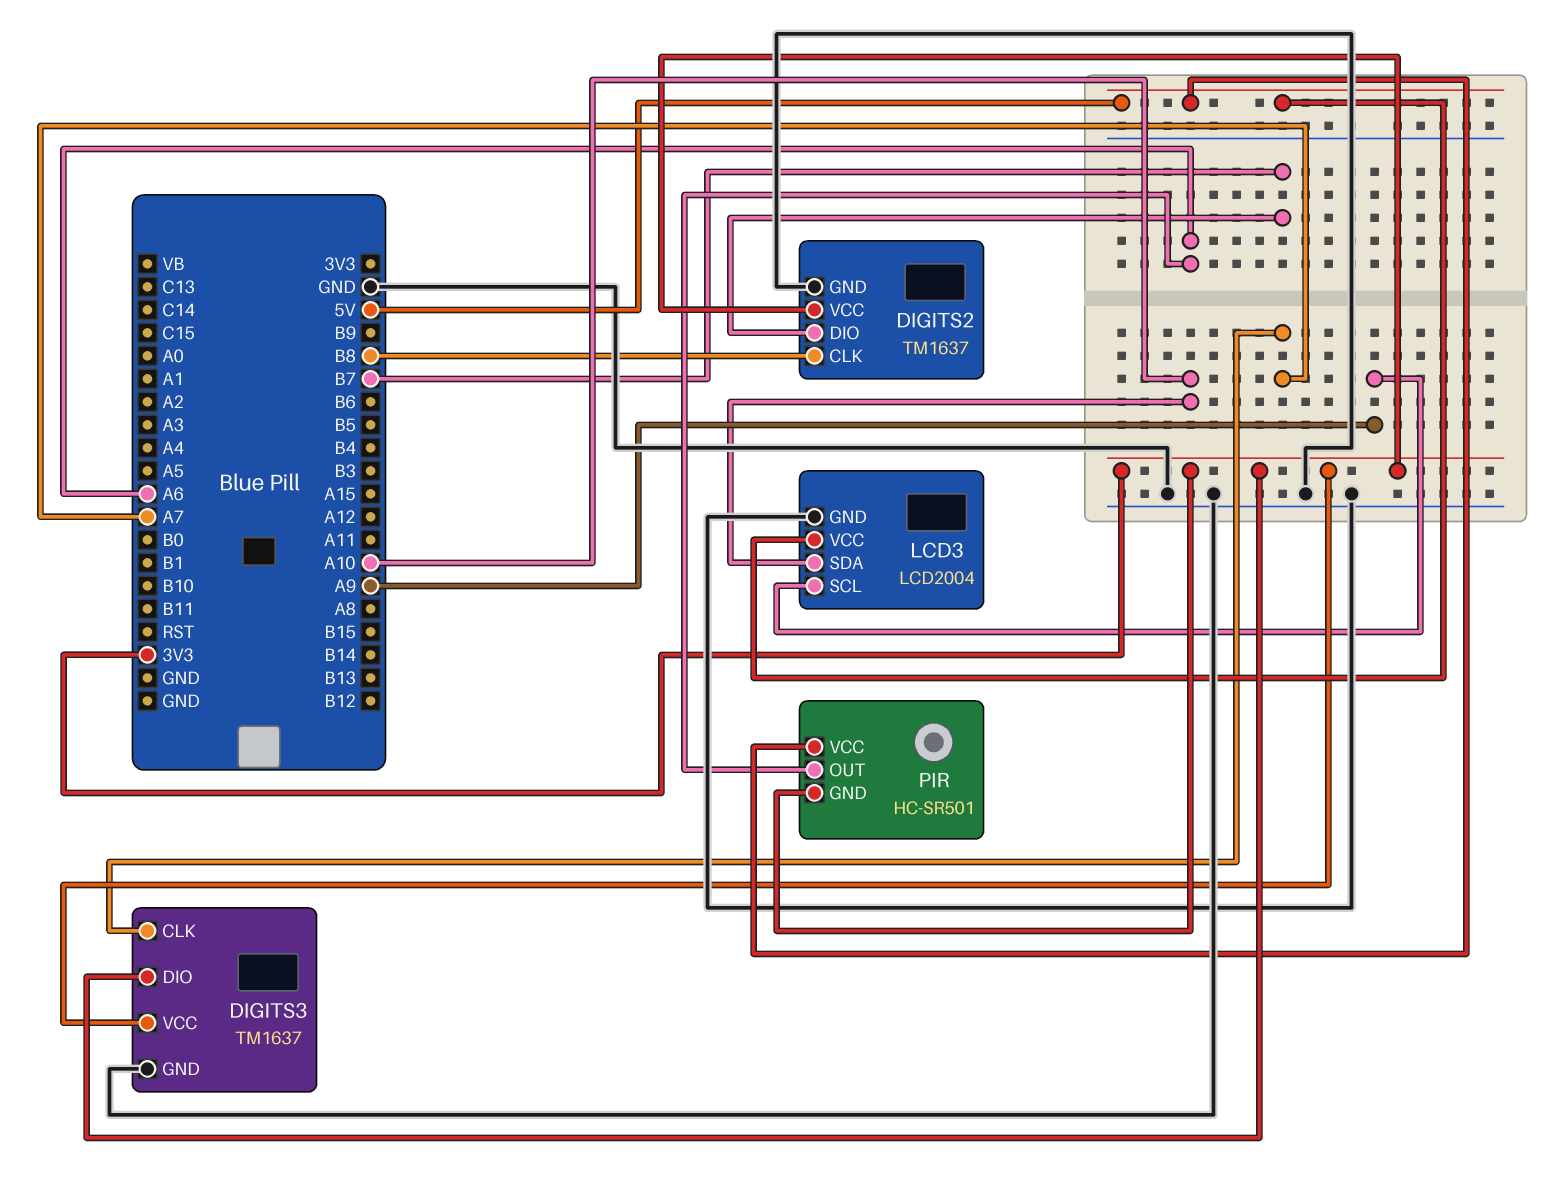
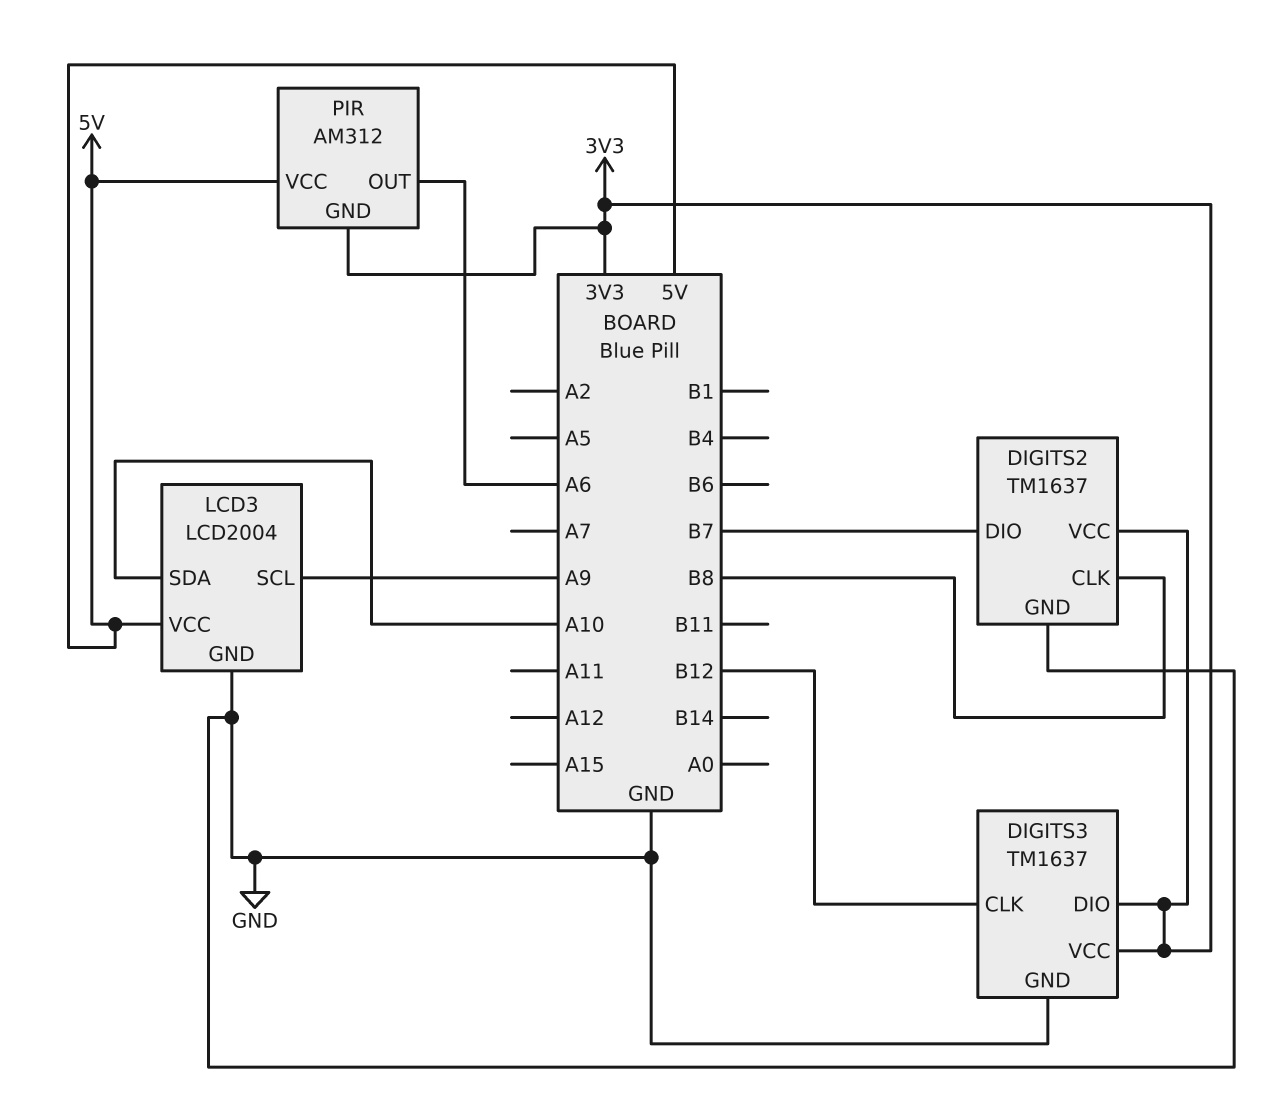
DIGITS3 pin CLK: A7 -> B12
PIR: HC-SR501 -> AM312

